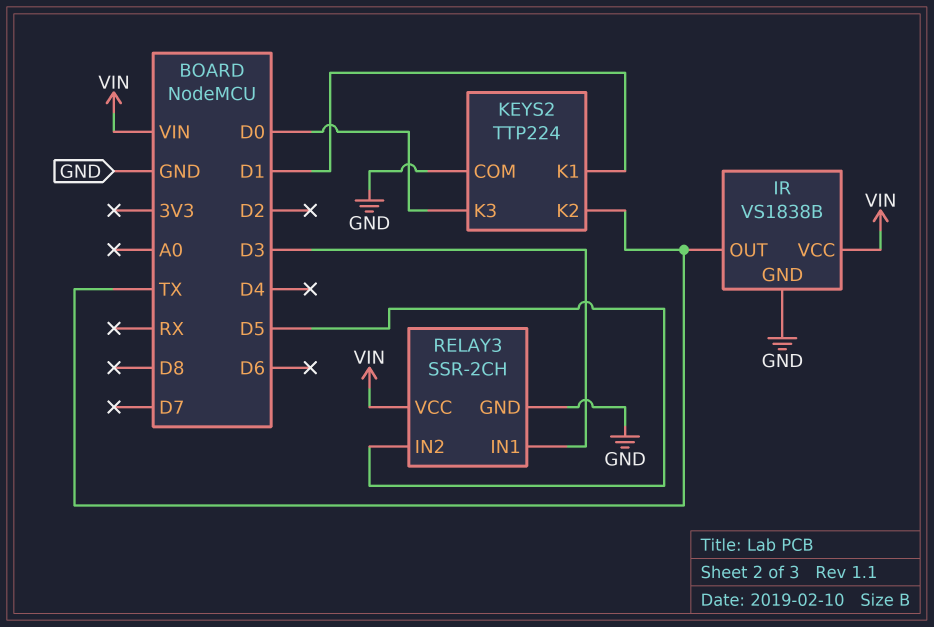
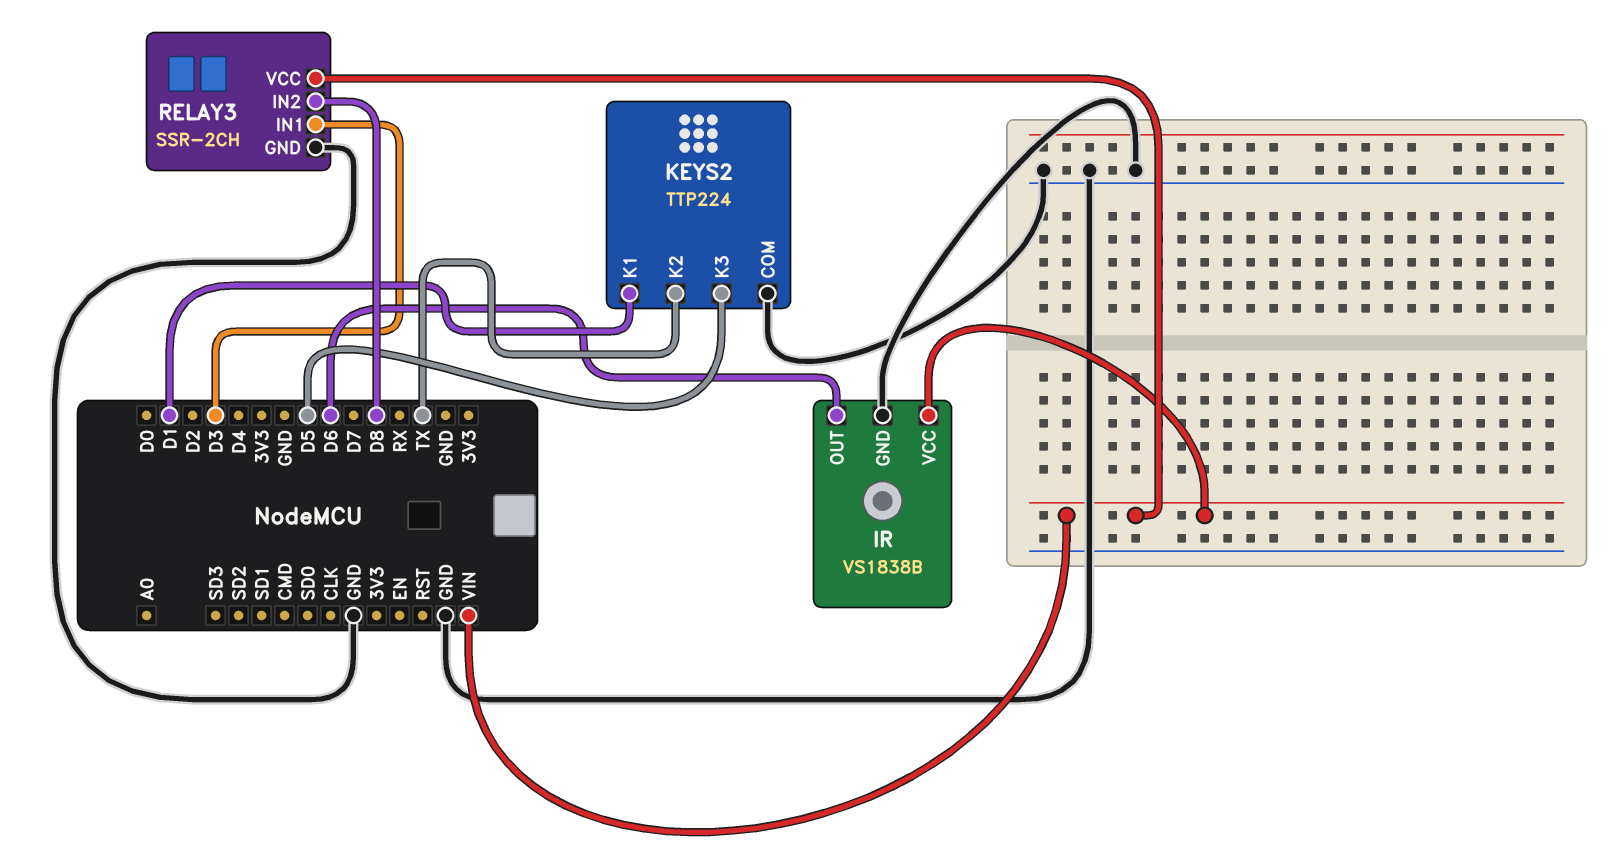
IR pin OUT: TX -> D6
KEYS2 pin K3: D0 -> D5
RELAY3 pin IN2: D5 -> D8

